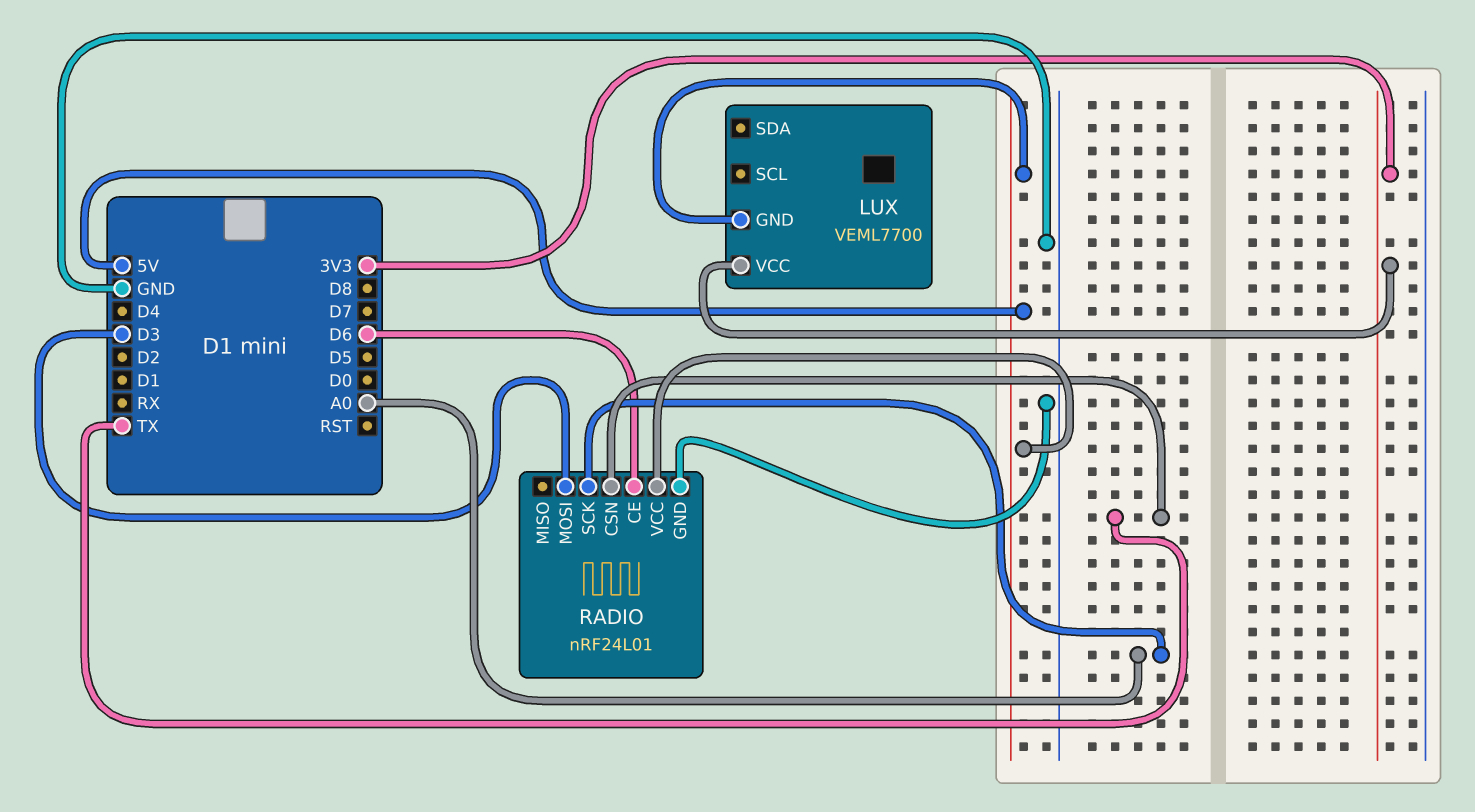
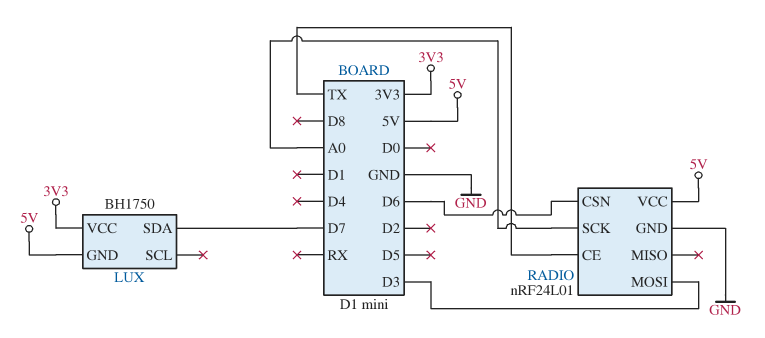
LUX: VEML7700 -> BH1750
LUX pin SDA: none -> D7
RADIO pin CE: D6 -> TX
RADIO pin CSN: TX -> D6

